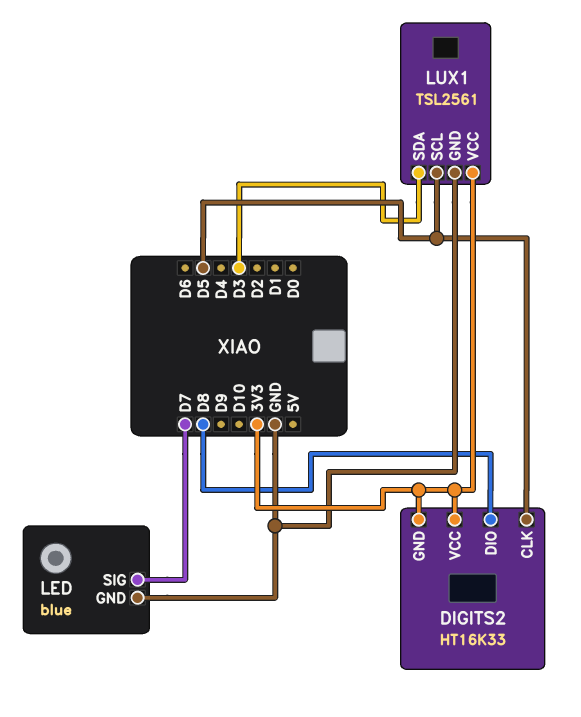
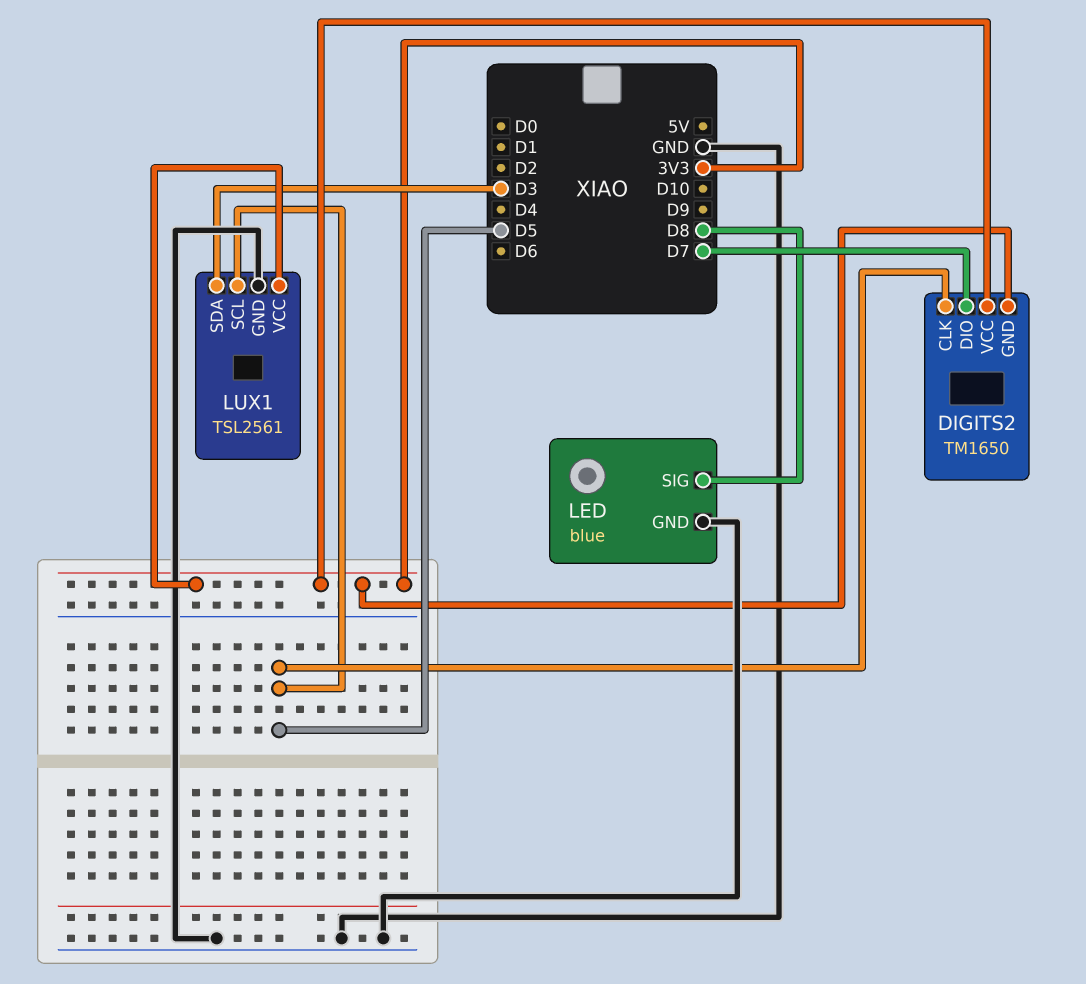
DIGITS2: HT16K33 -> TM1650
DIGITS2 pin DIO: D8 -> D7
LED pin SIG: D7 -> D8

